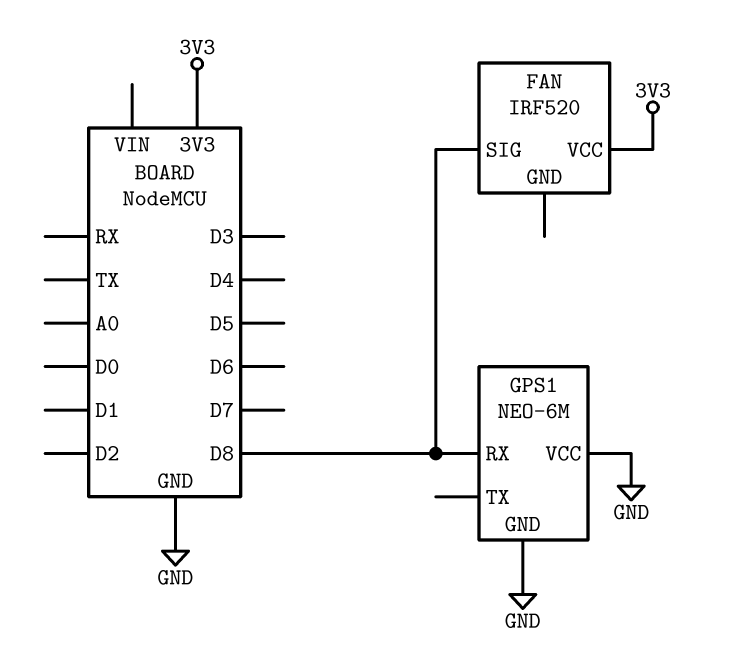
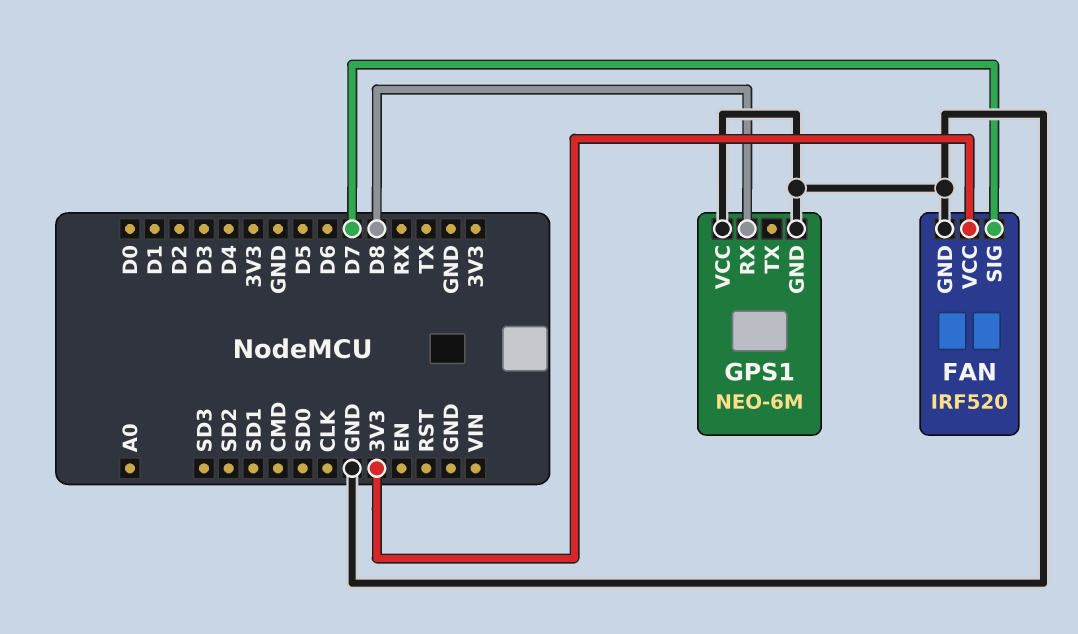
FAN pin GND: none -> GND
FAN pin SIG: D8 -> D7

